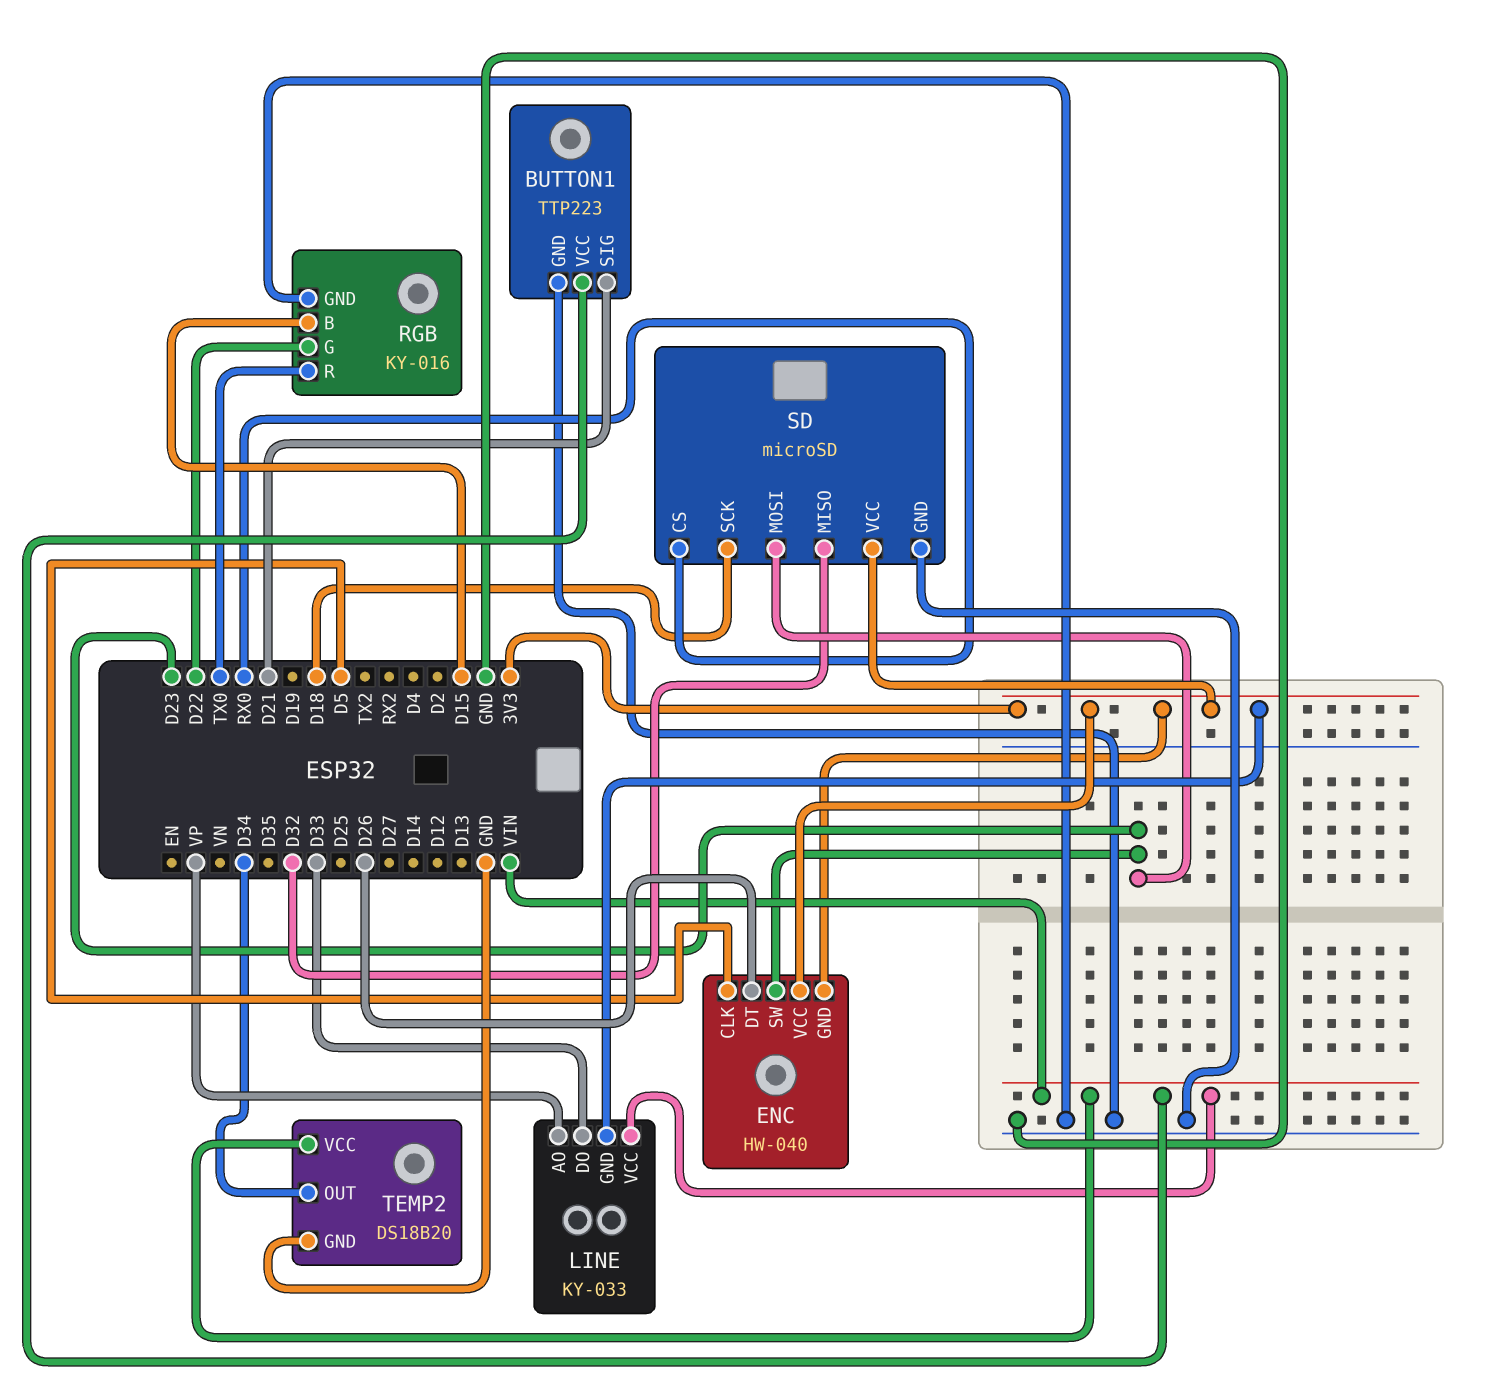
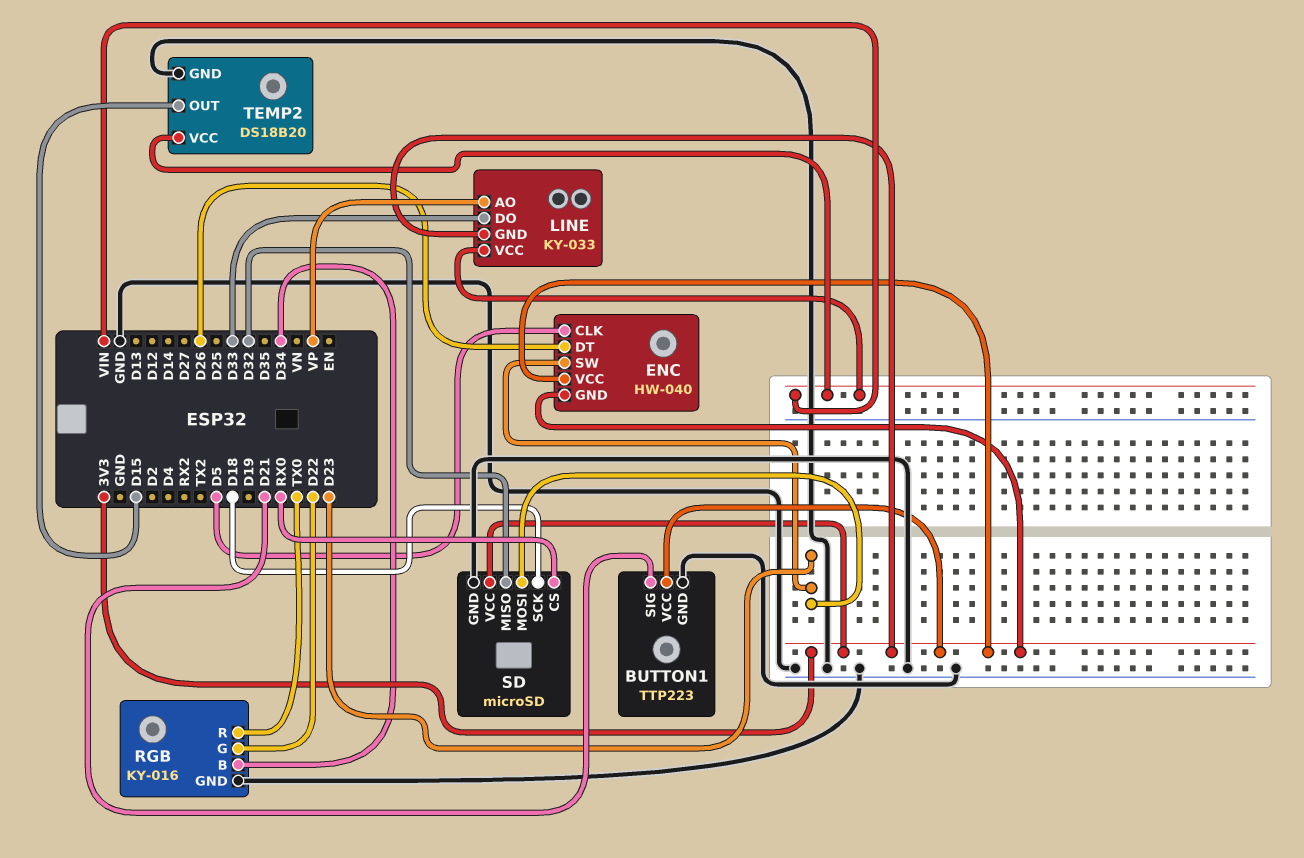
BUTTON1 pin VCC: VIN -> 3V3
RGB pin B: D15 -> D34
TEMP2 pin OUT: D34 -> D15

